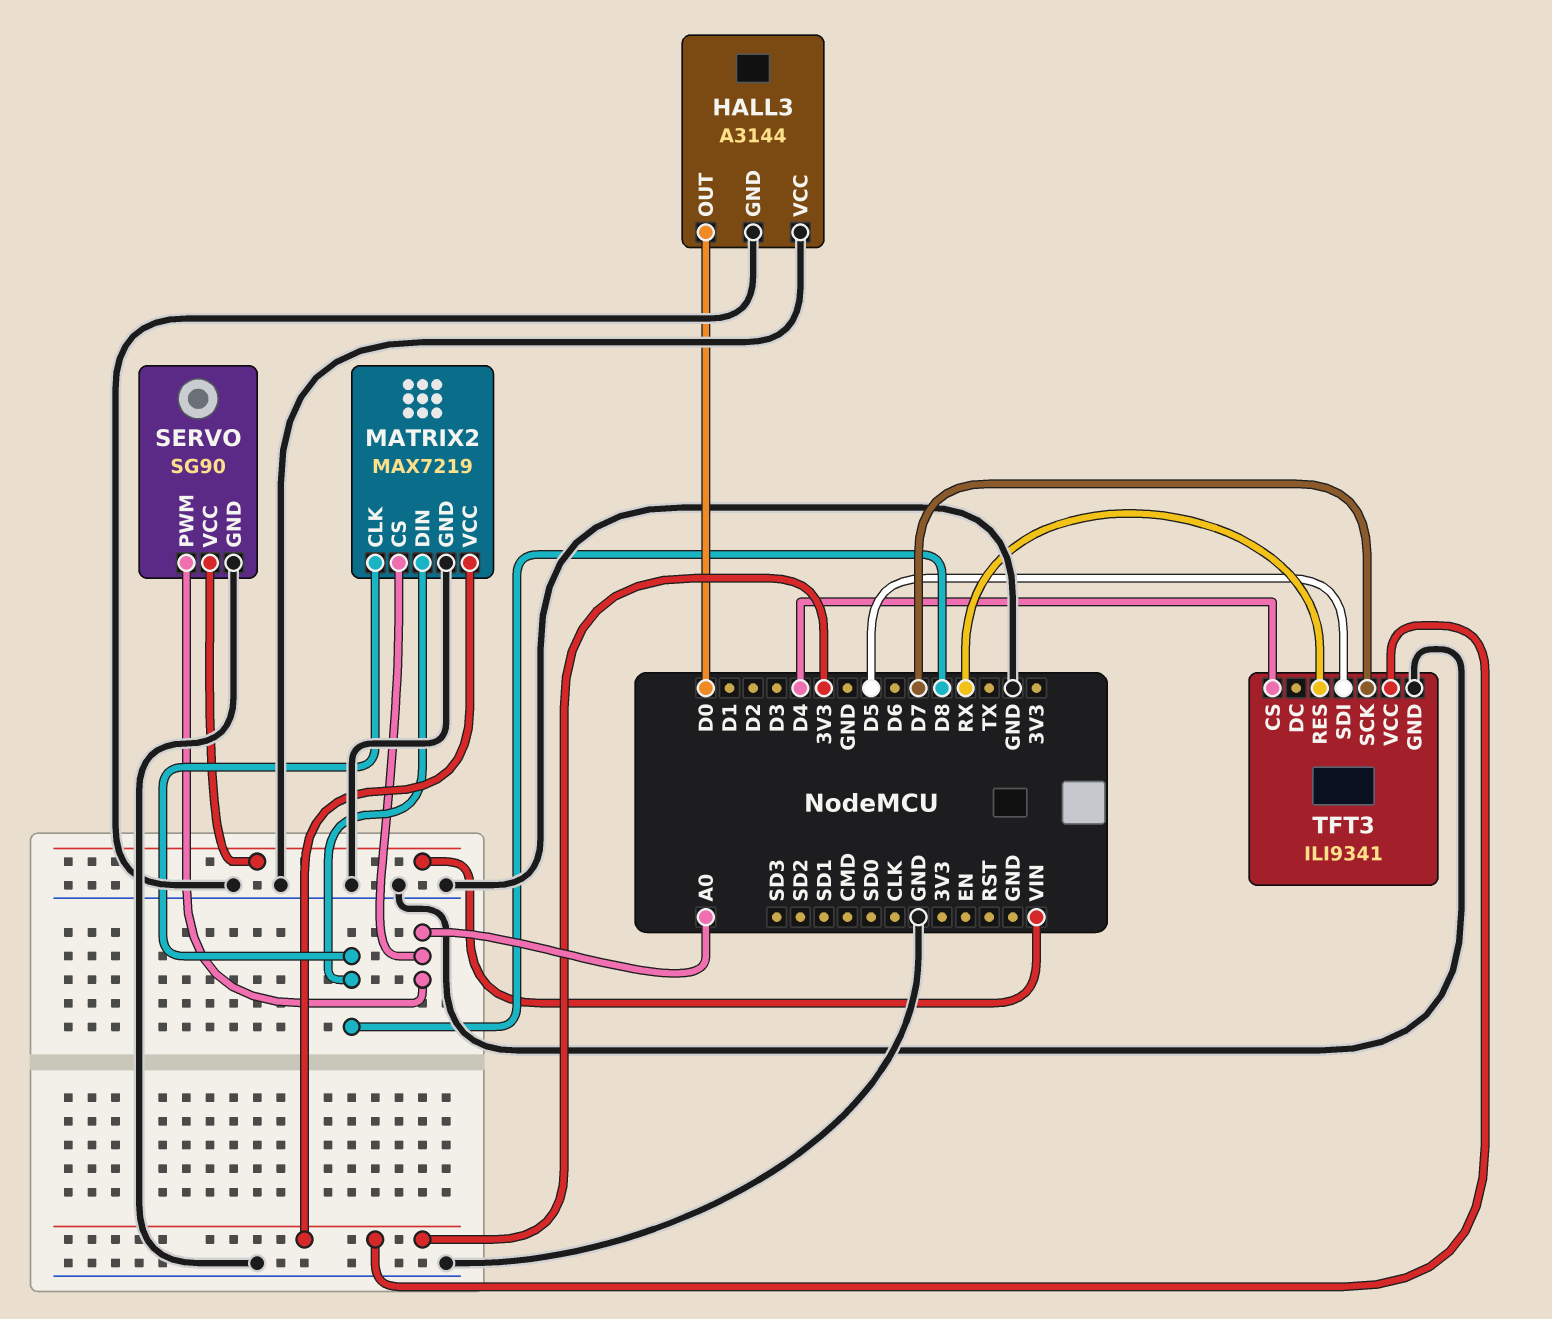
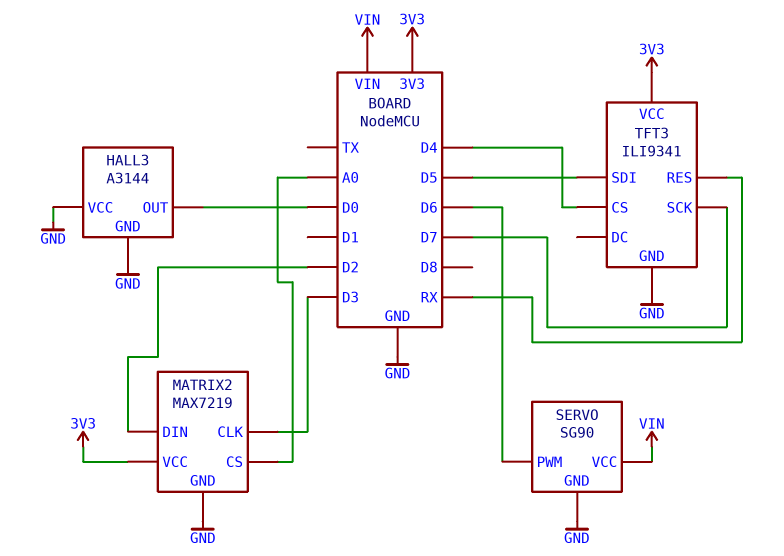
MATRIX2 pin CLK: D8 -> D3
MATRIX2 pin DIN: D8 -> D2
SERVO pin PWM: A0 -> D6

